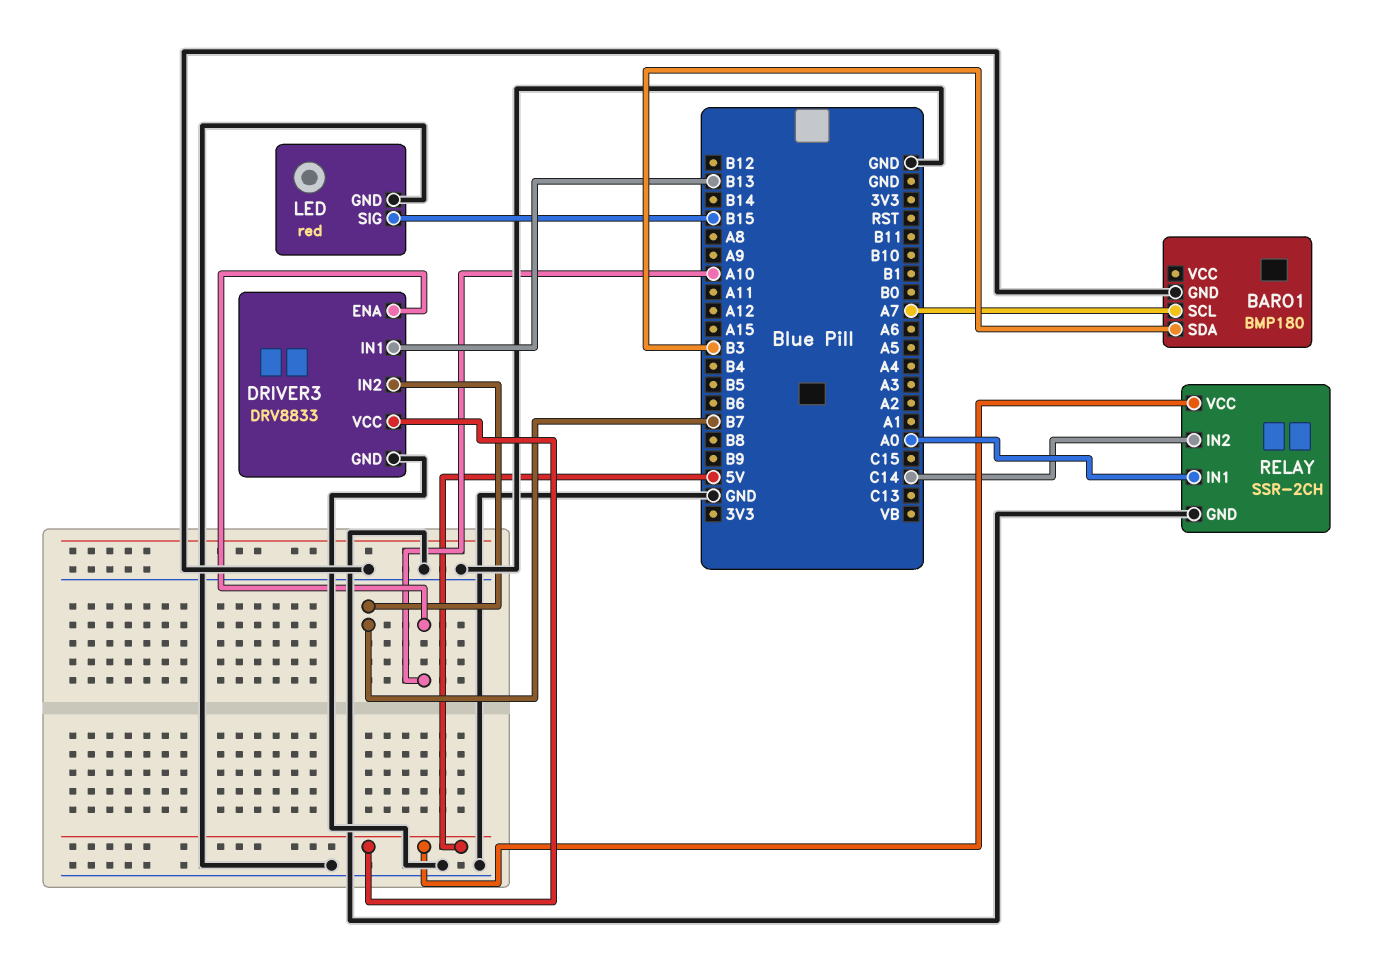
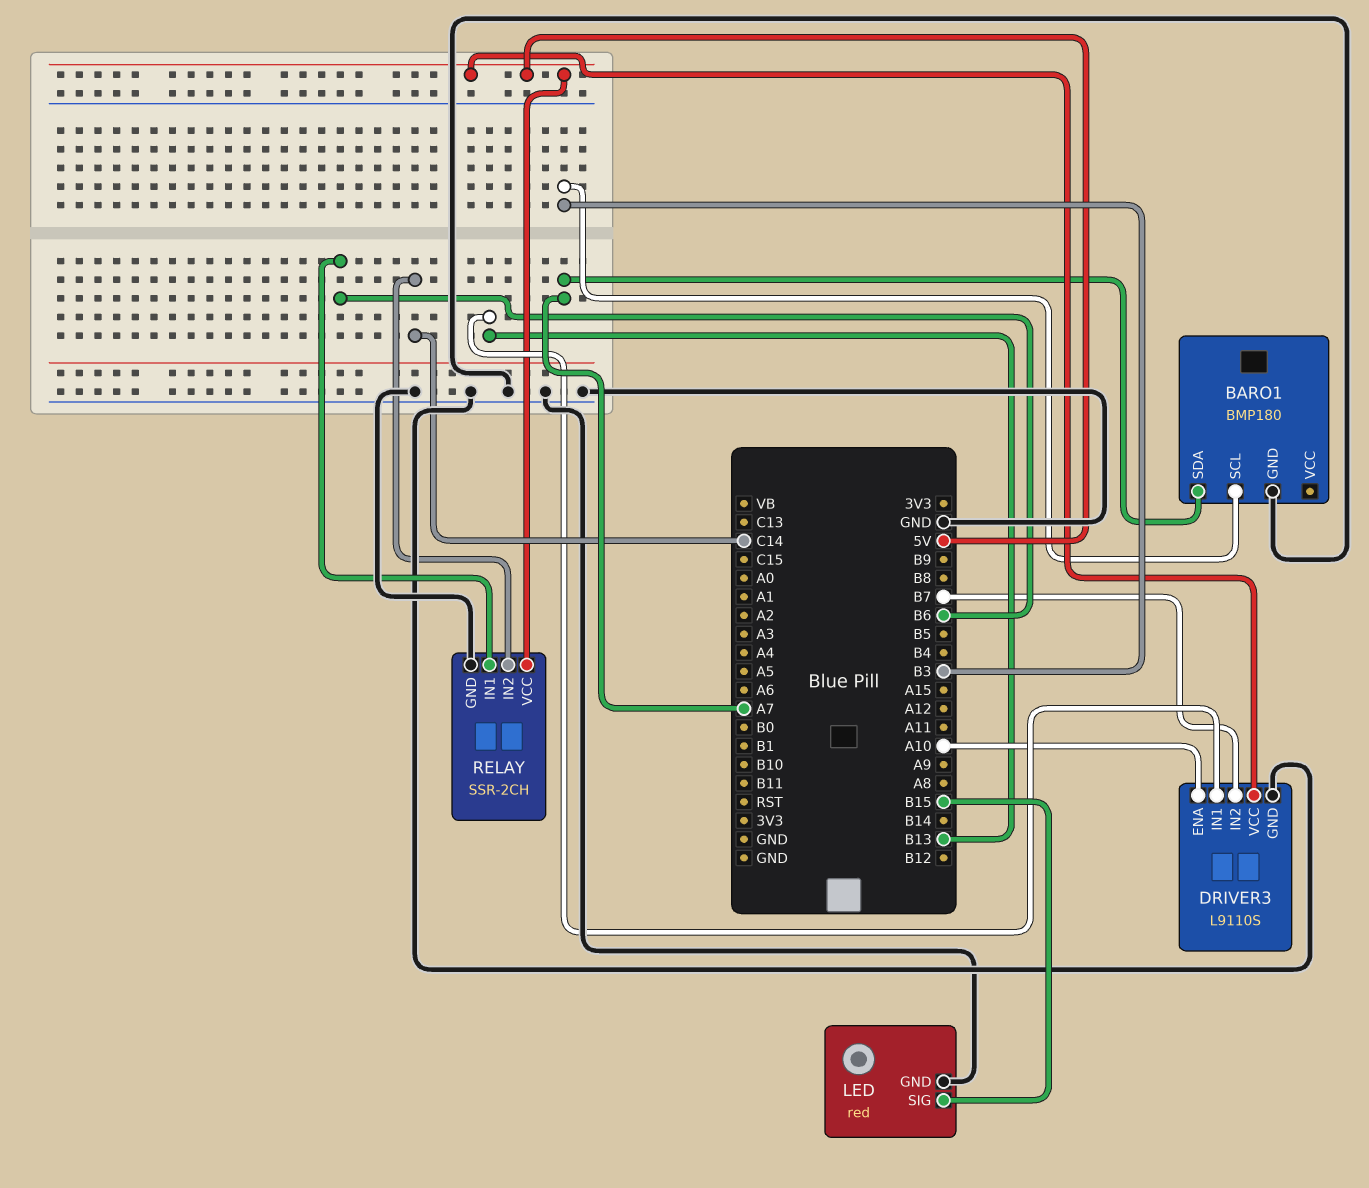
BARO1 pin SCL: A7 -> B3
BARO1 pin SDA: B3 -> A7
DRIVER3: DRV8833 -> L9110S
RELAY pin IN1: A0 -> B6

